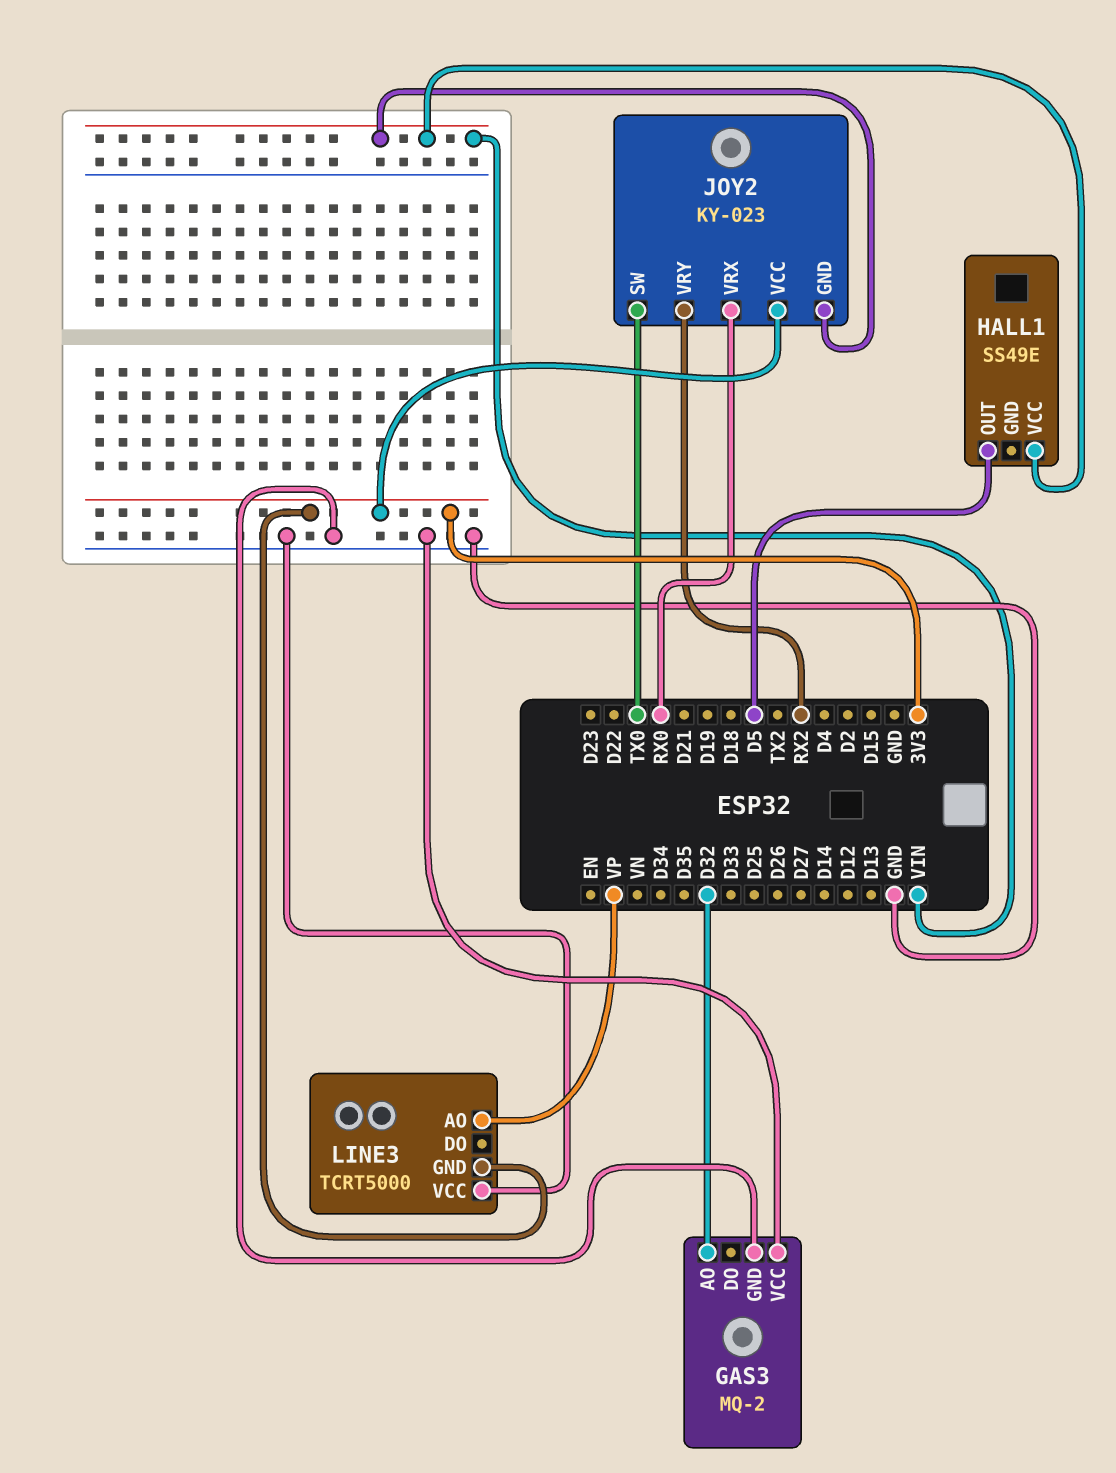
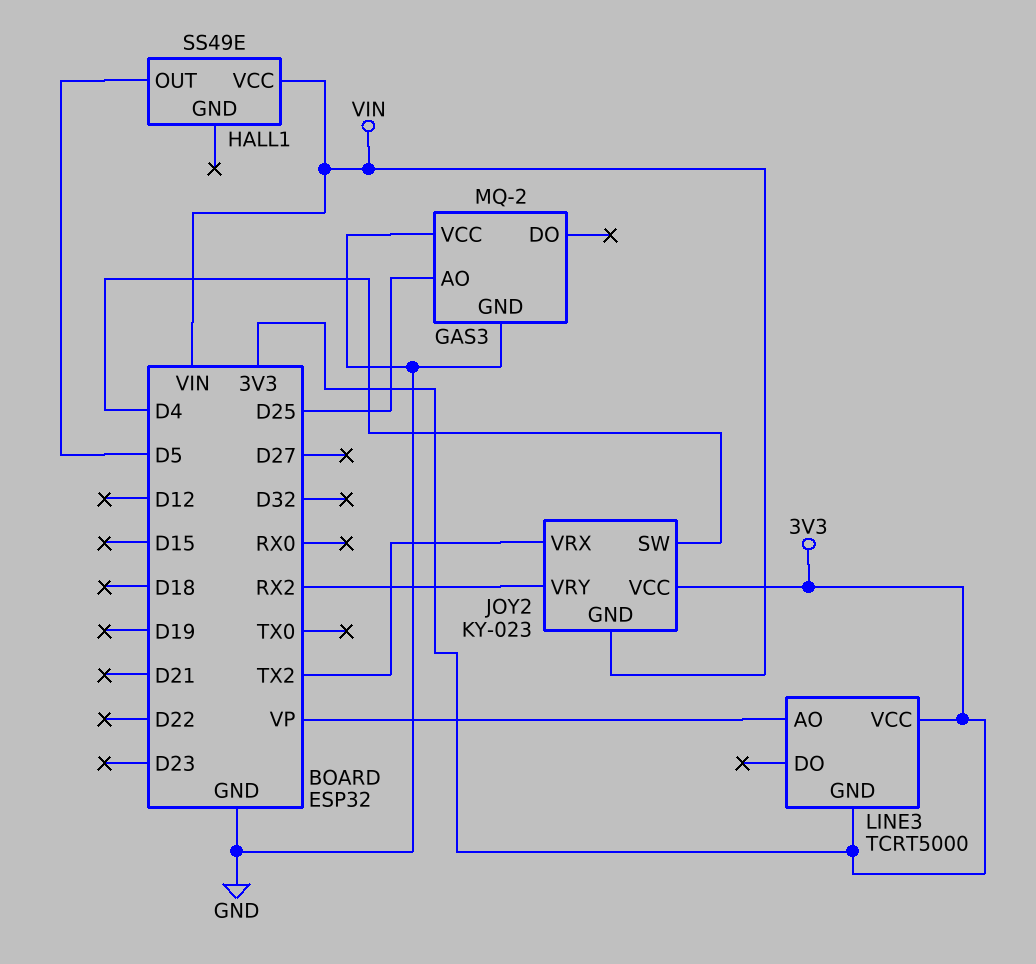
GAS3 pin AO: D32 -> D25
JOY2 pin SW: TX0 -> D4
JOY2 pin VRX: RX0 -> TX2
LINE3 pin VCC: GND -> 3V3

